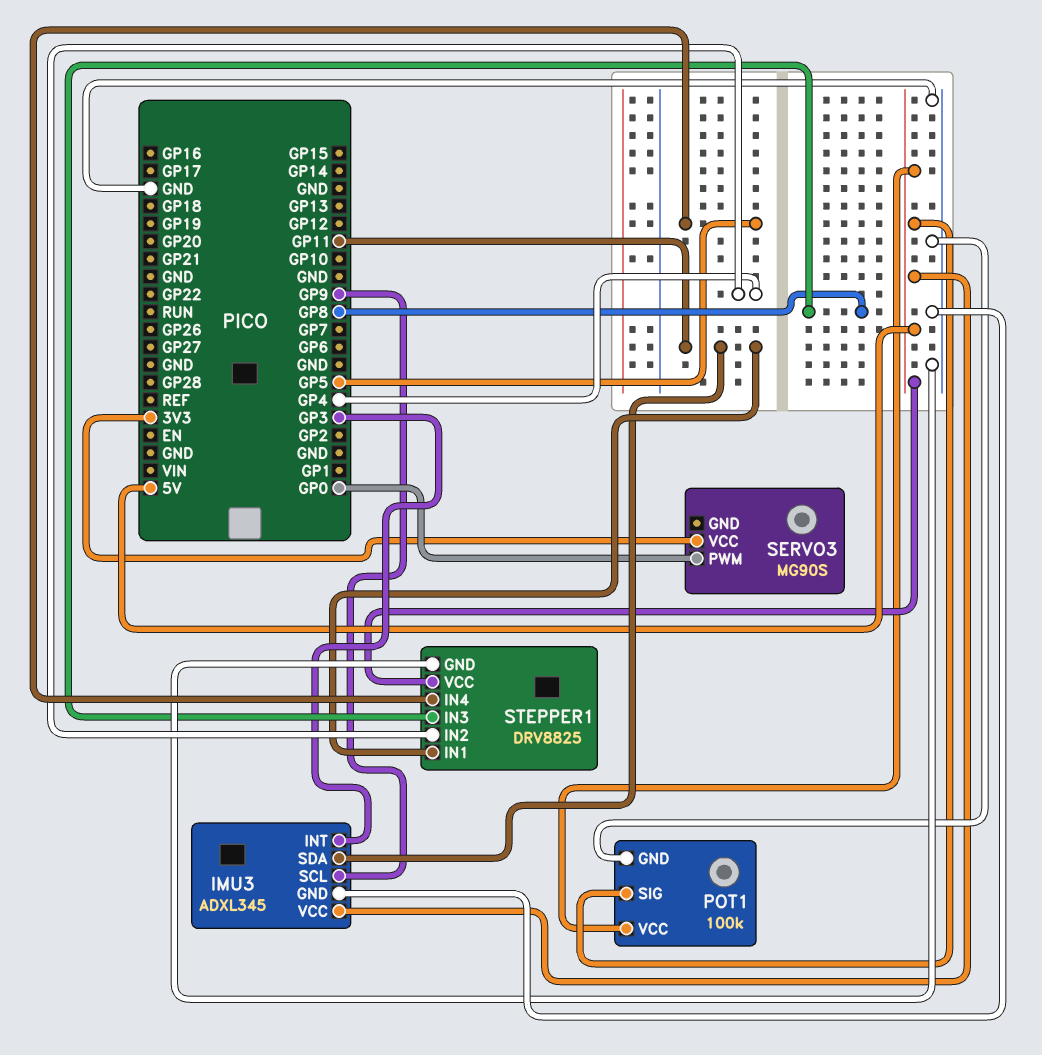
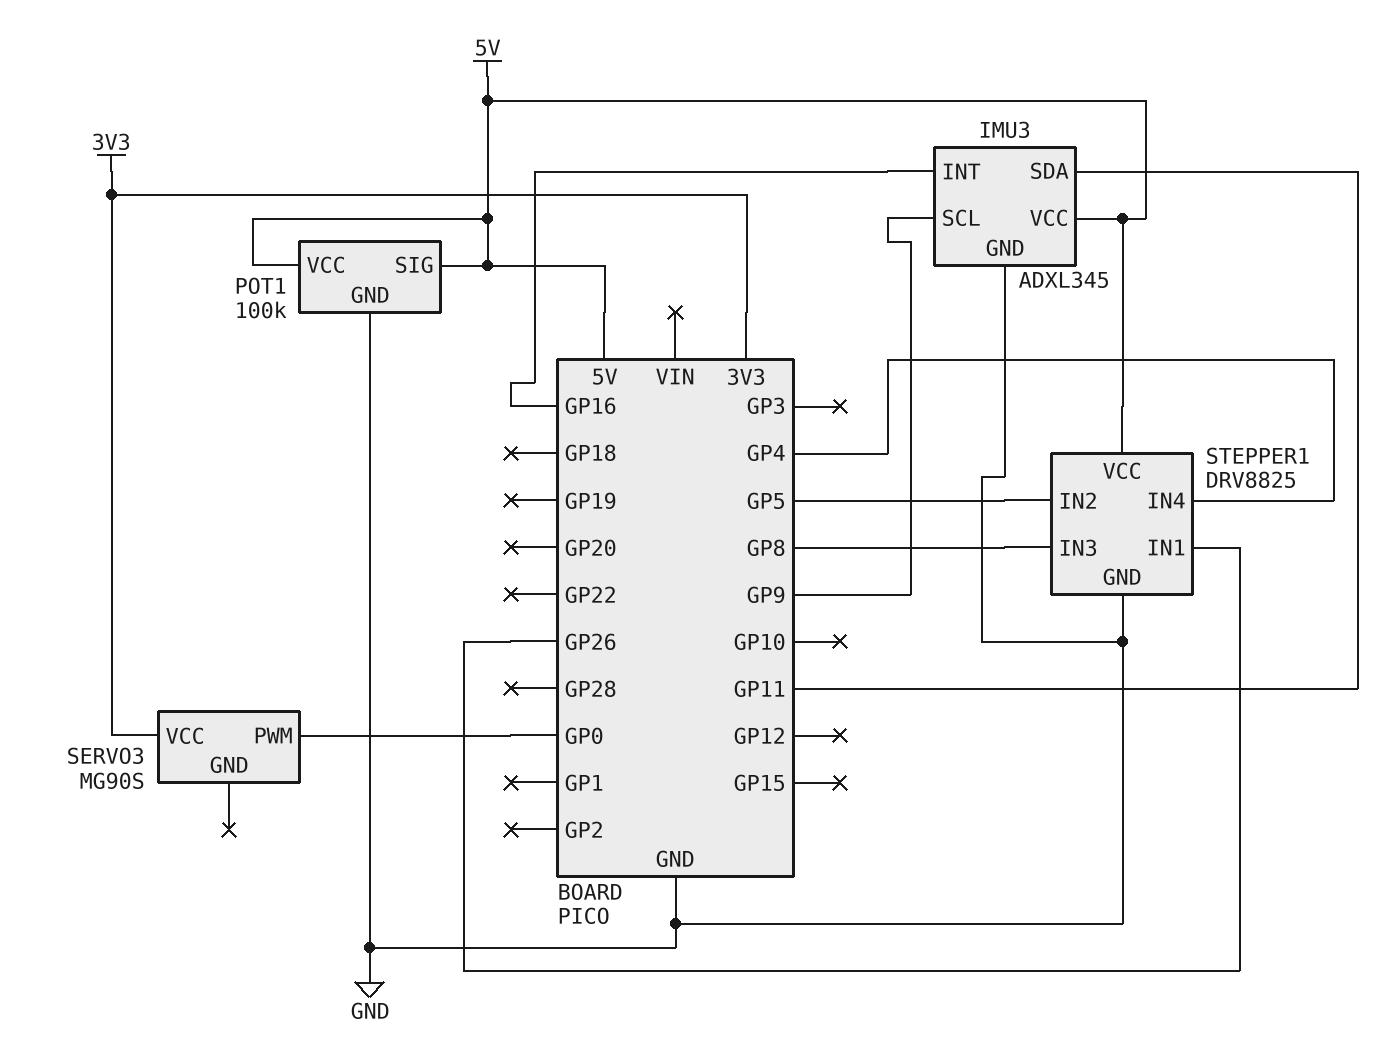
IMU3 pin INT: GP3 -> GP16
STEPPER1 pin IN1: GP11 -> GP26
STEPPER1 pin IN2: GP4 -> GP5
STEPPER1 pin IN4: GP5 -> GP4

